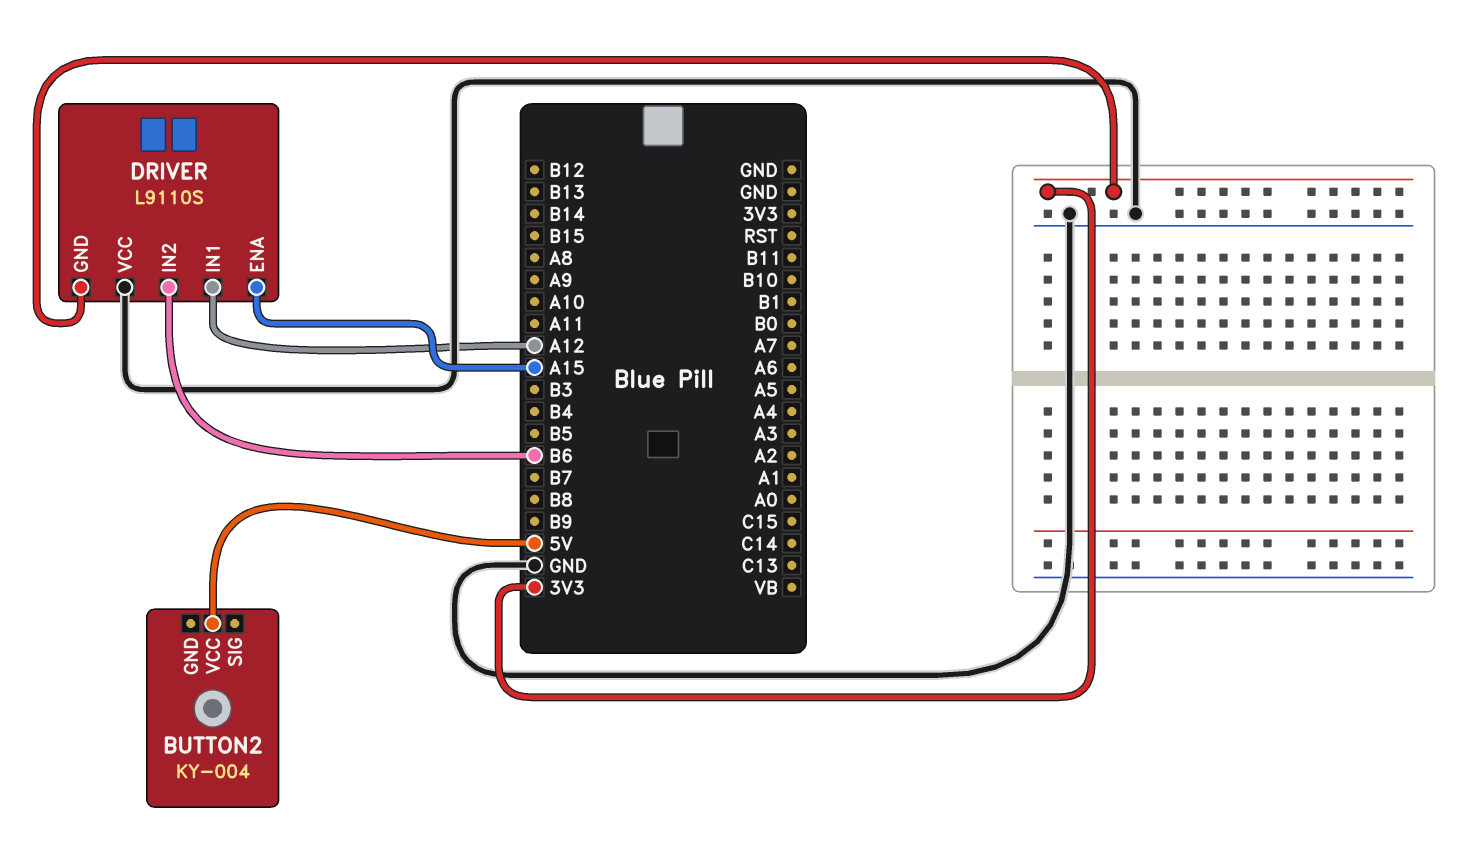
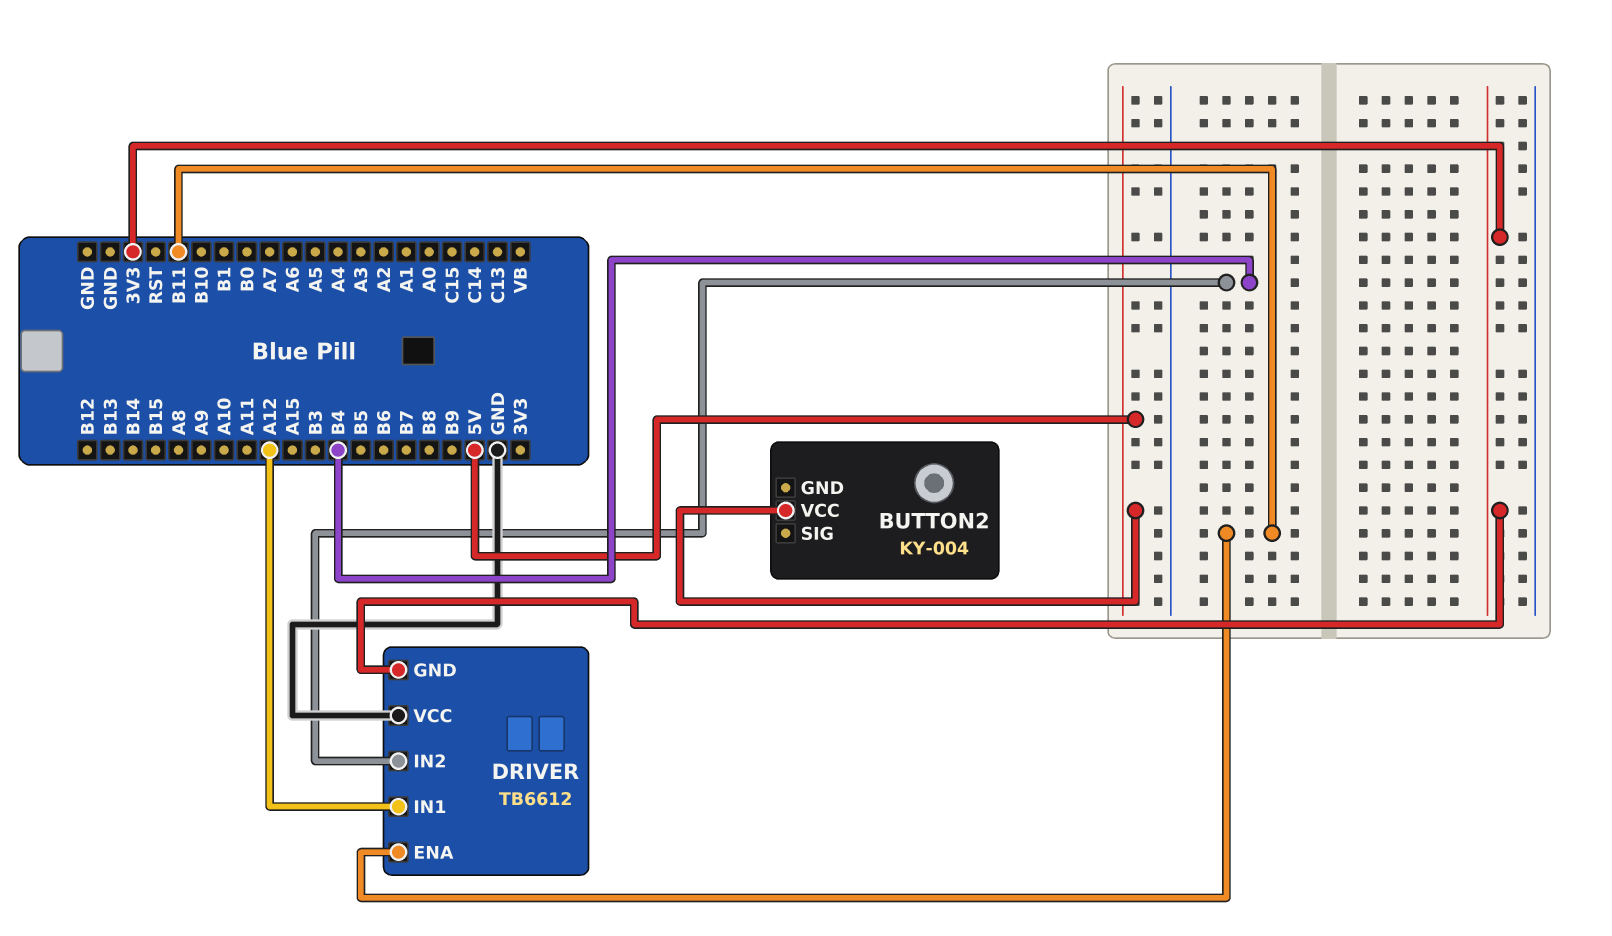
DRIVER: L9110S -> TB6612
DRIVER pin ENA: A15 -> B11
DRIVER pin IN2: B6 -> B4

